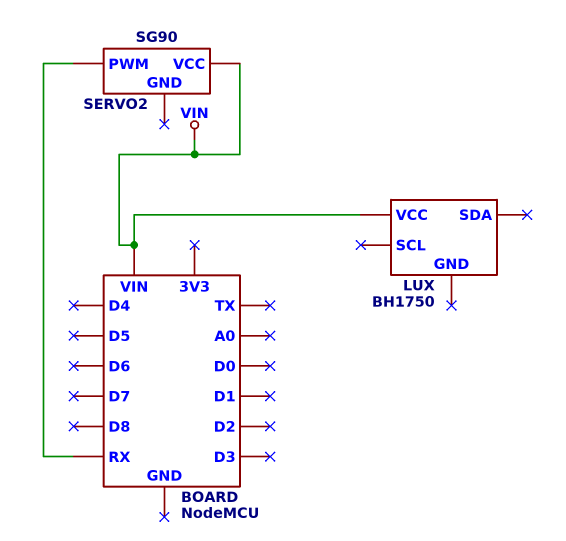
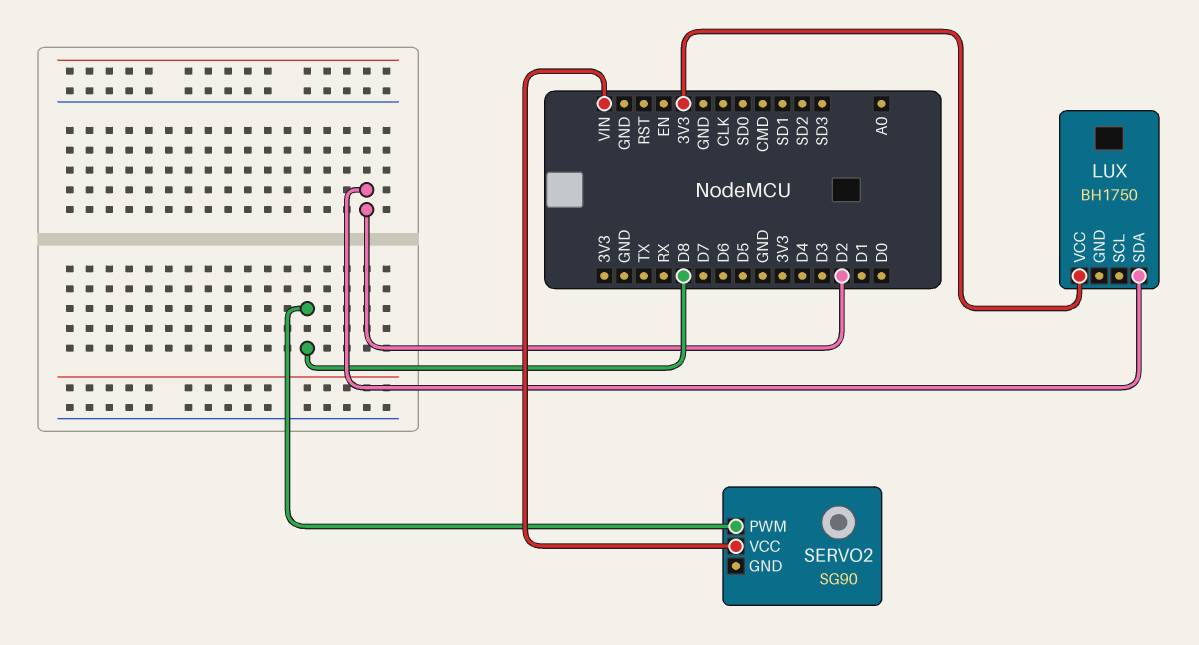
LUX pin SDA: none -> D2
LUX pin VCC: VIN -> 3V3
SERVO2 pin PWM: RX -> D8

